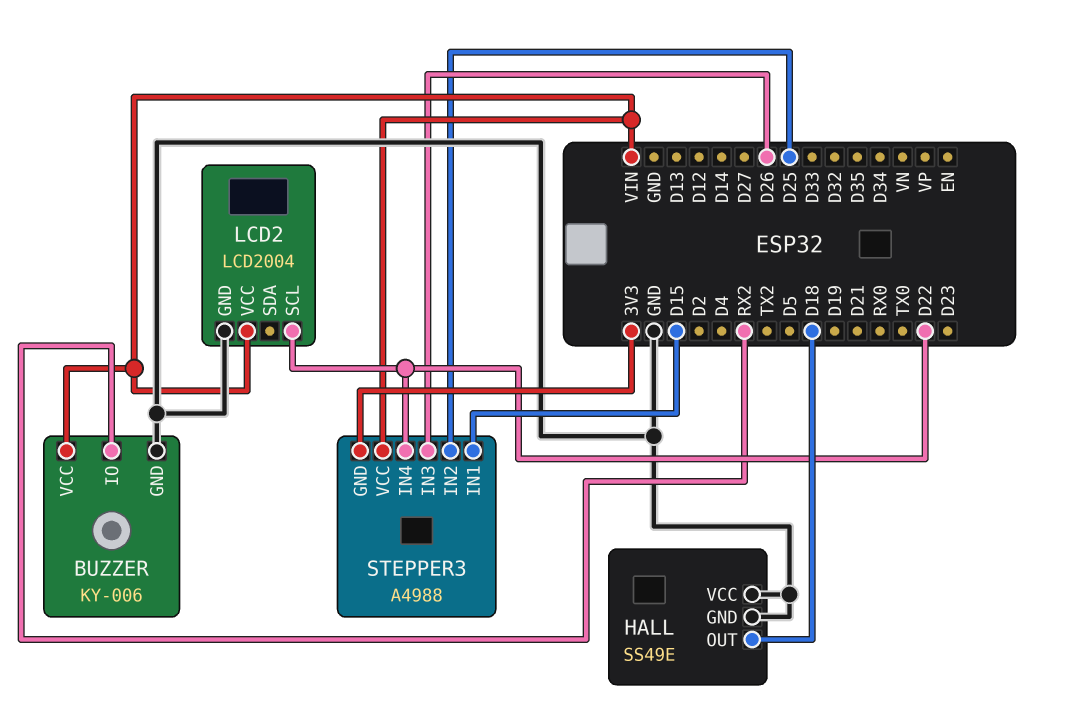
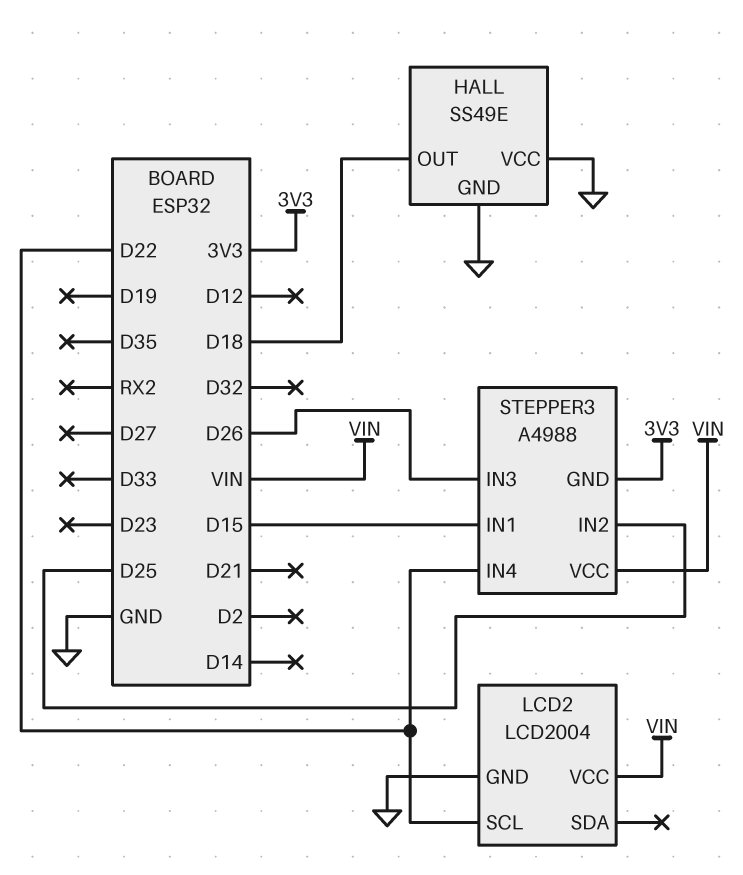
BUZZER: KY-006 -> none
BUZZER pin GND: GND -> none
BUZZER pin IO: RX2 -> none
BUZZER pin VCC: VIN -> none

